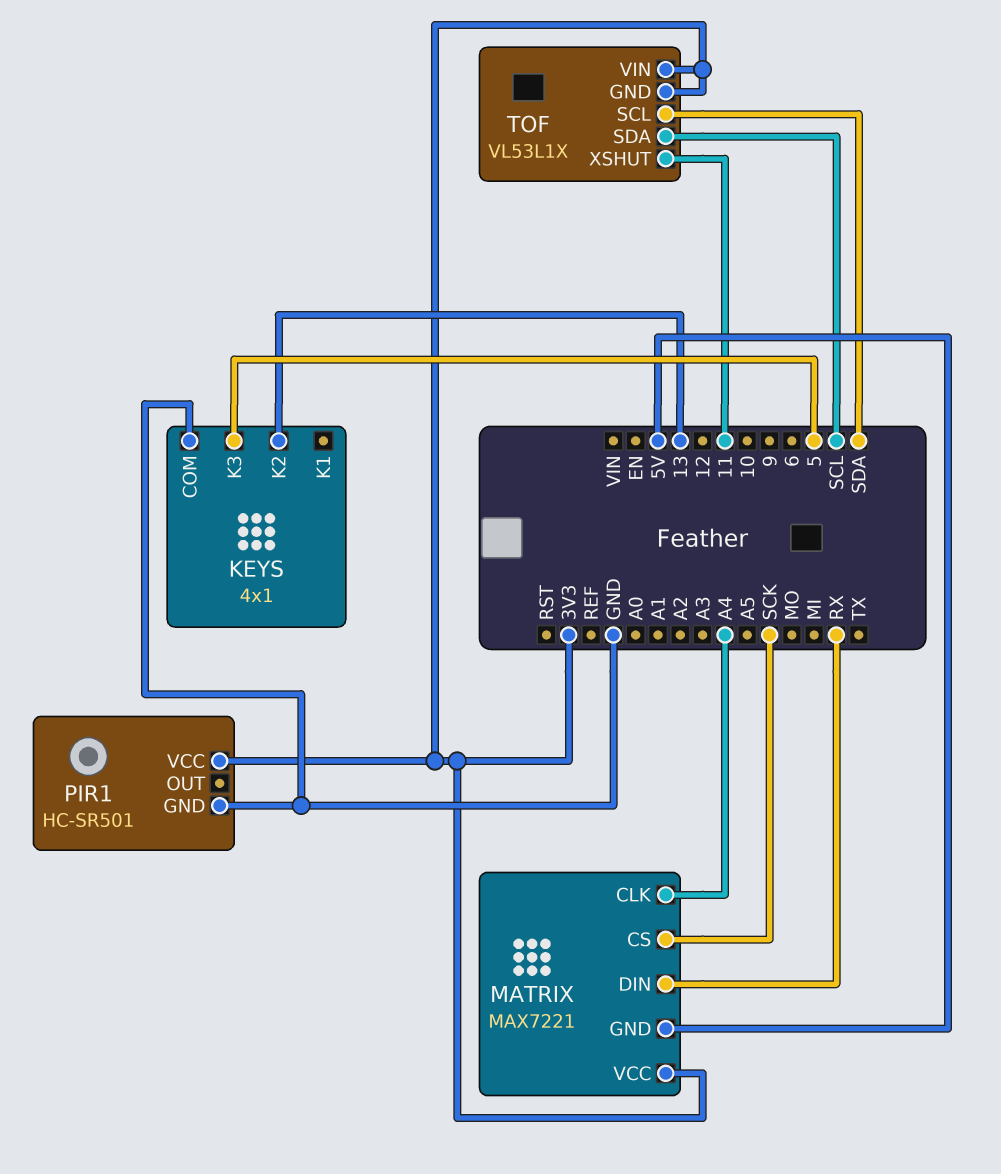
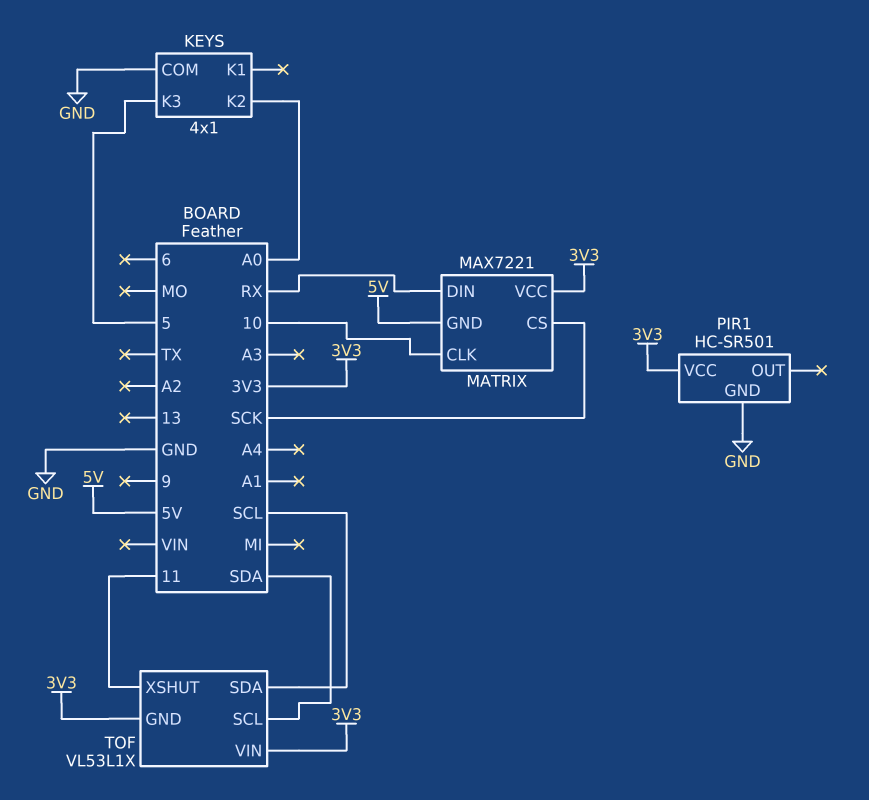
KEYS pin K2: 13 -> A0
MATRIX pin CLK: A4 -> 10

